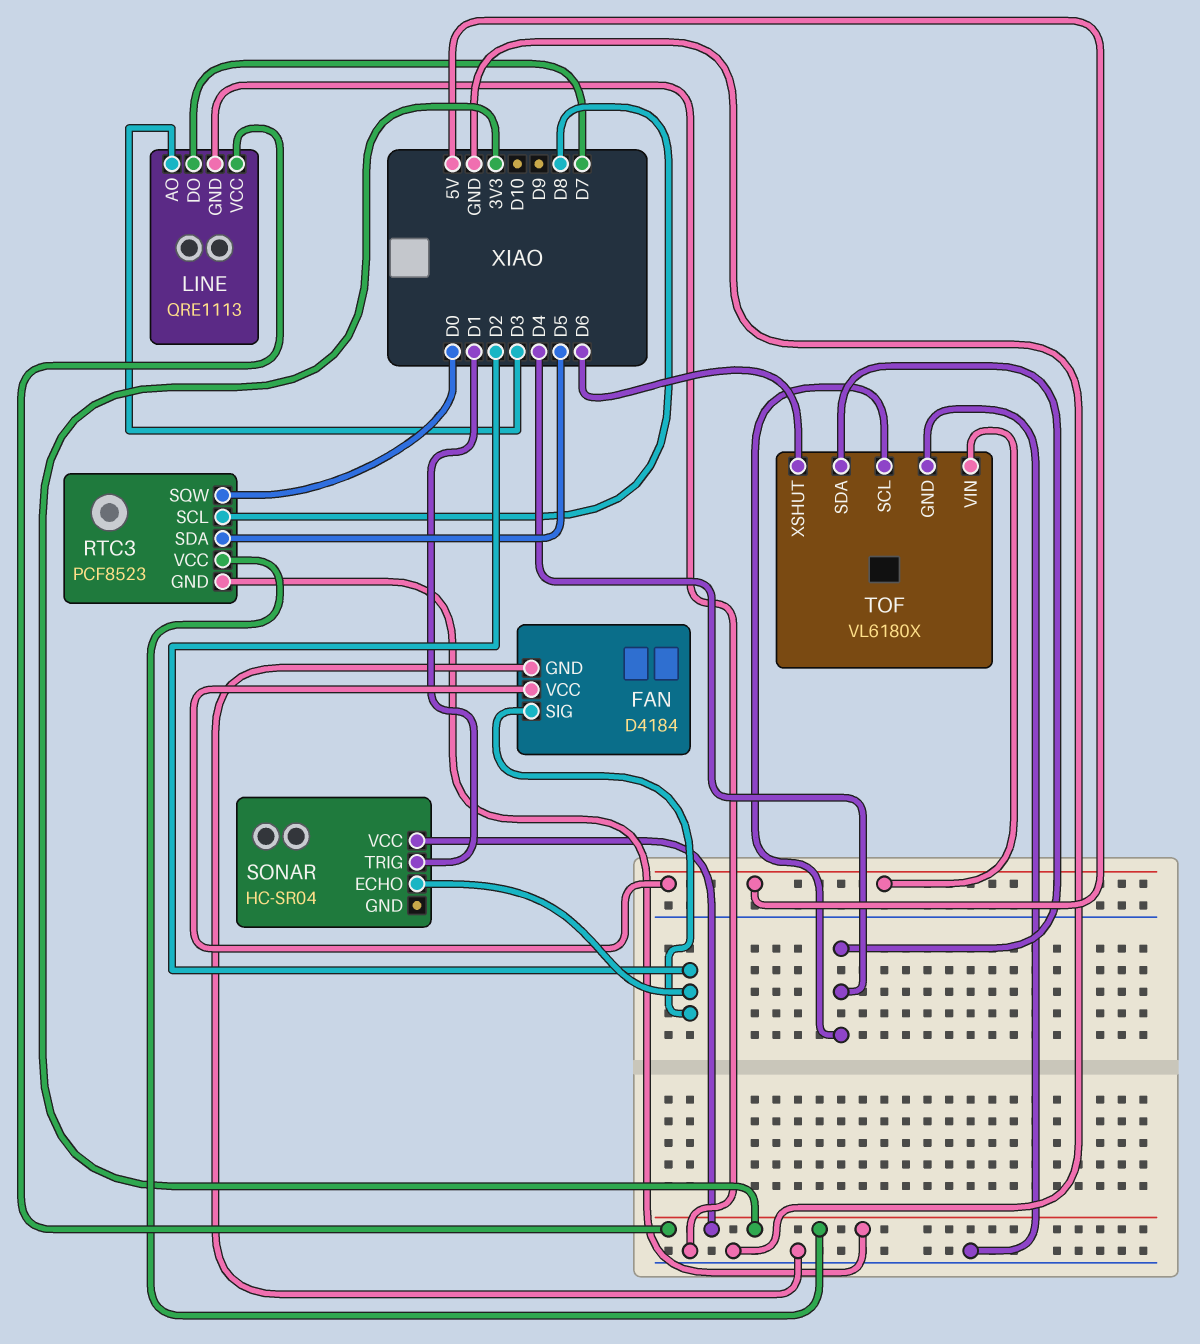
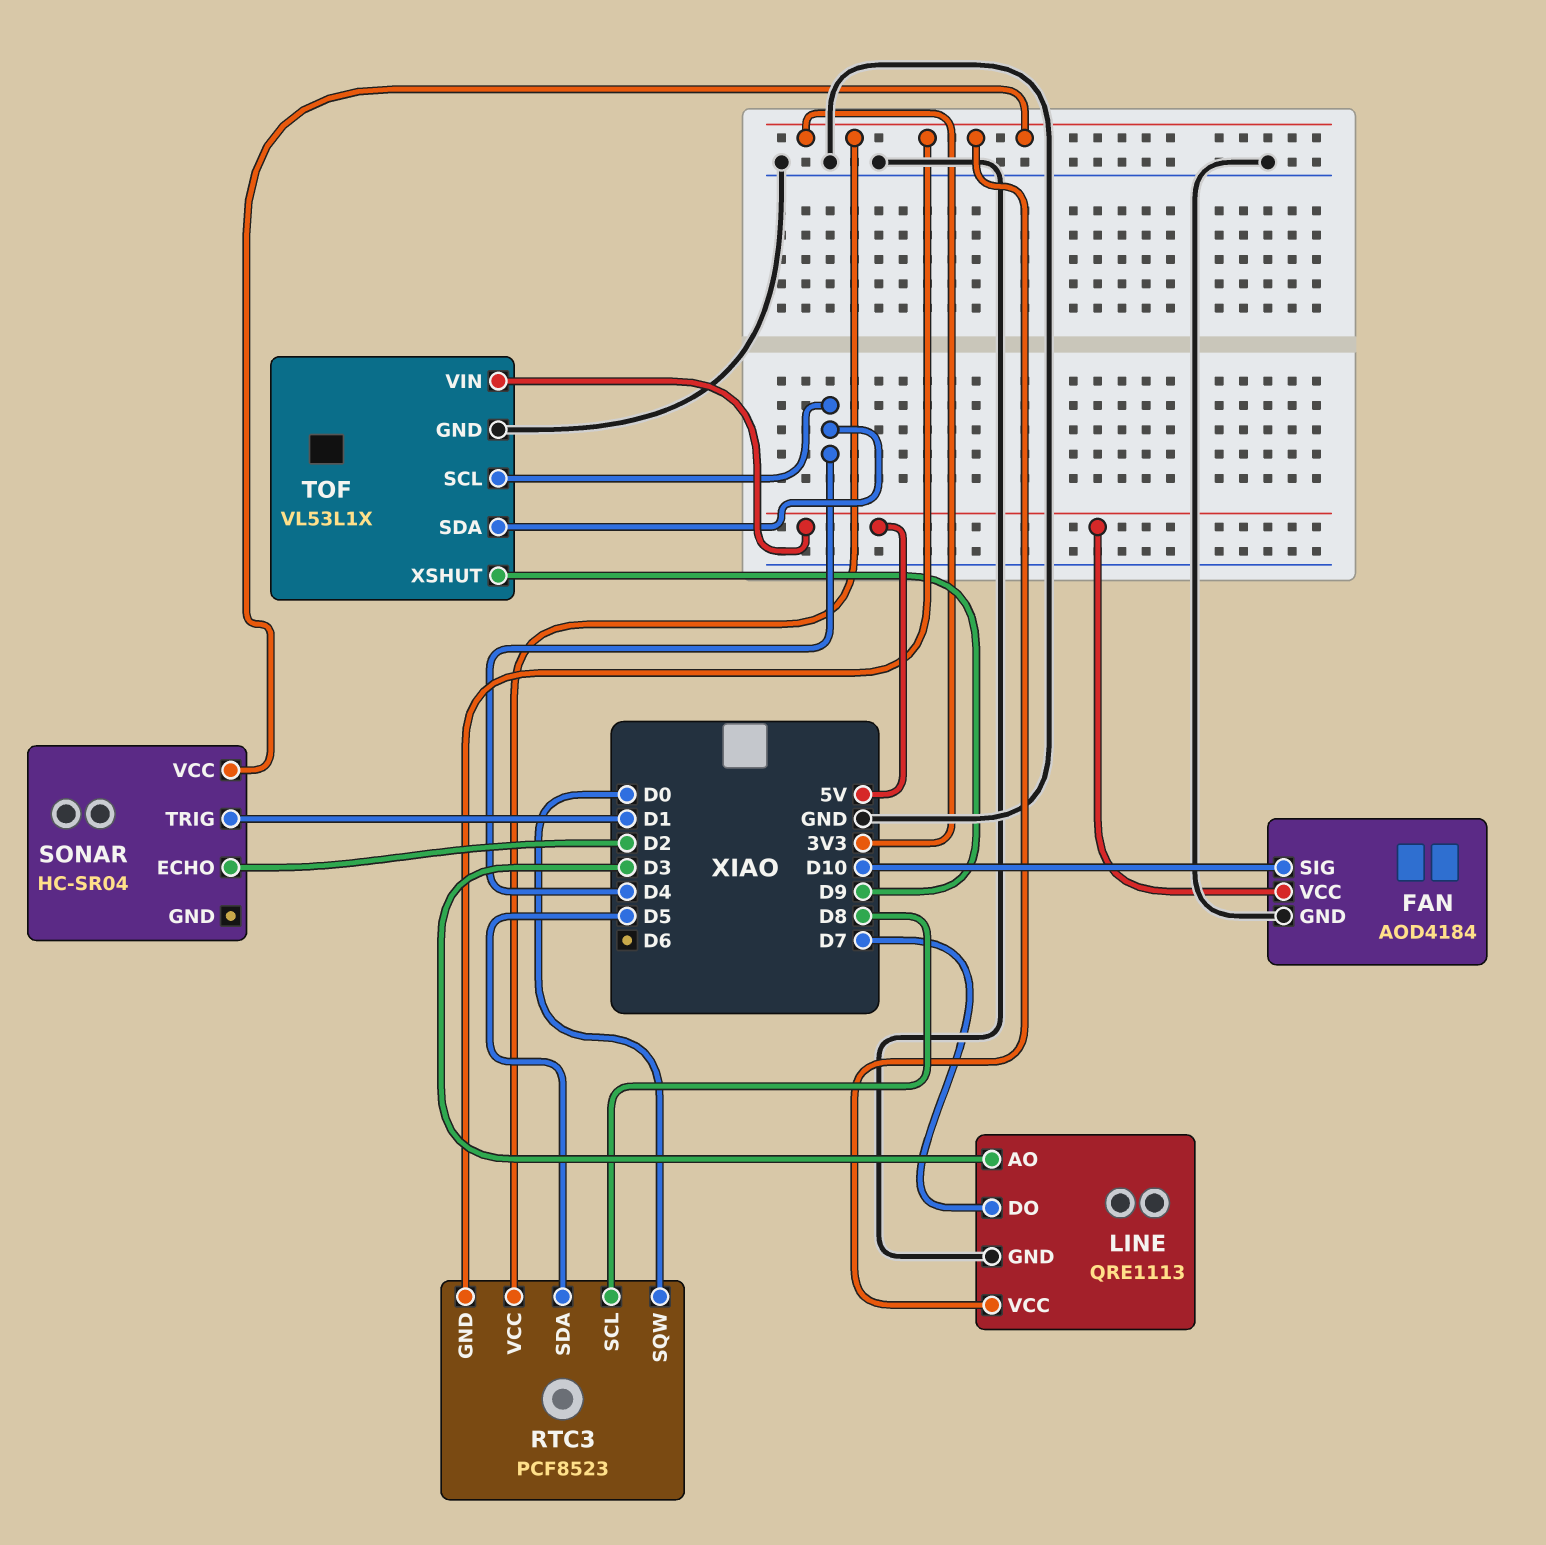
FAN: D4184 -> AOD4184
FAN pin SIG: D2 -> D10
TOF: VL6180X -> VL53L1X
TOF pin XSHUT: D6 -> D9

